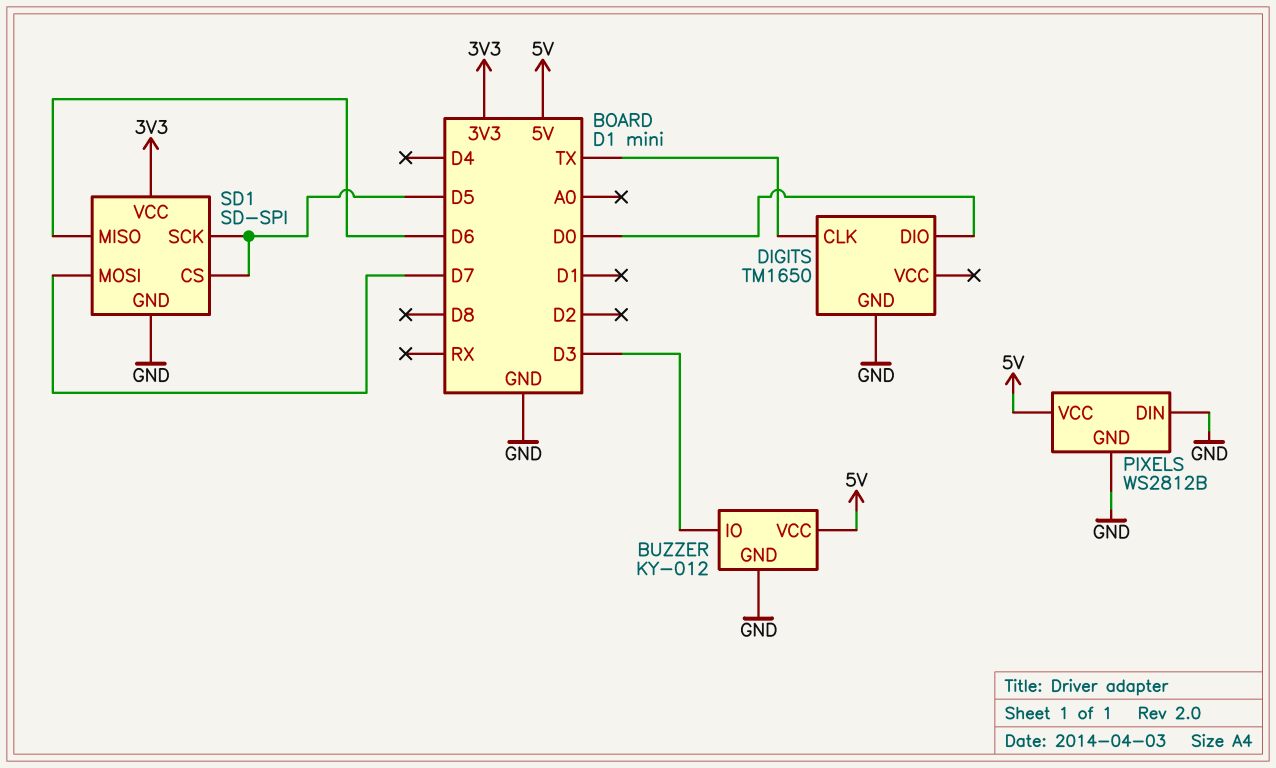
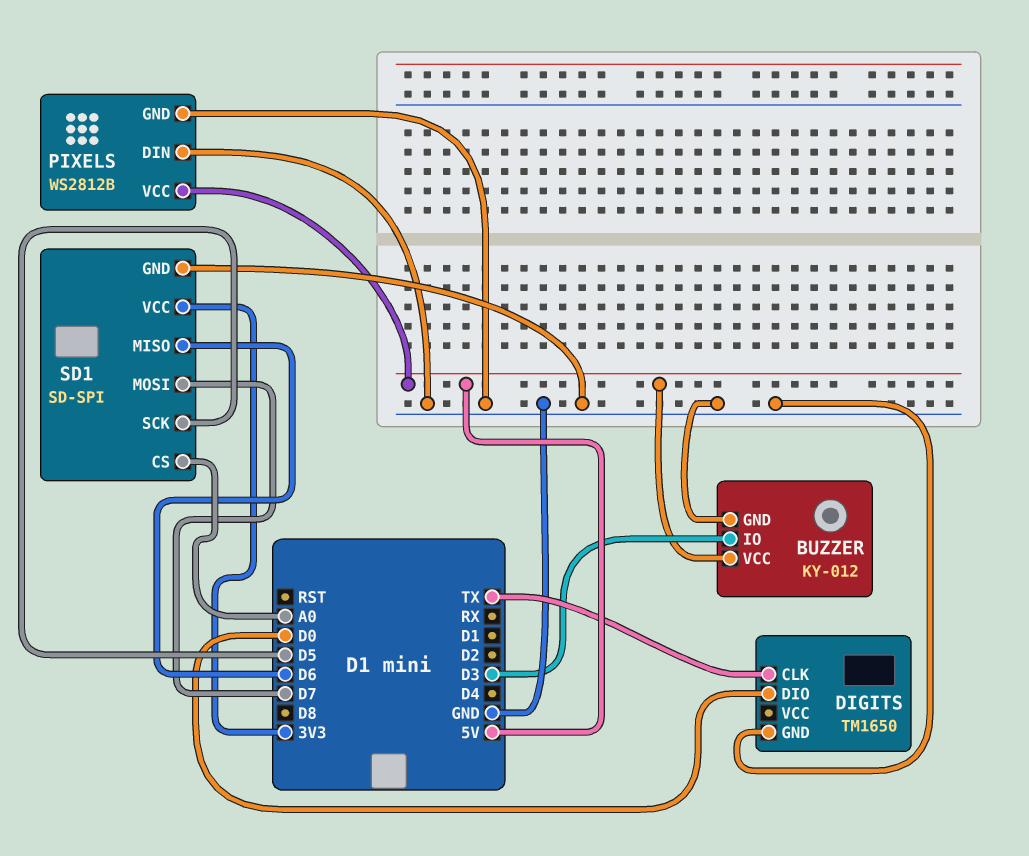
SD1 pin CS: D5 -> A0

